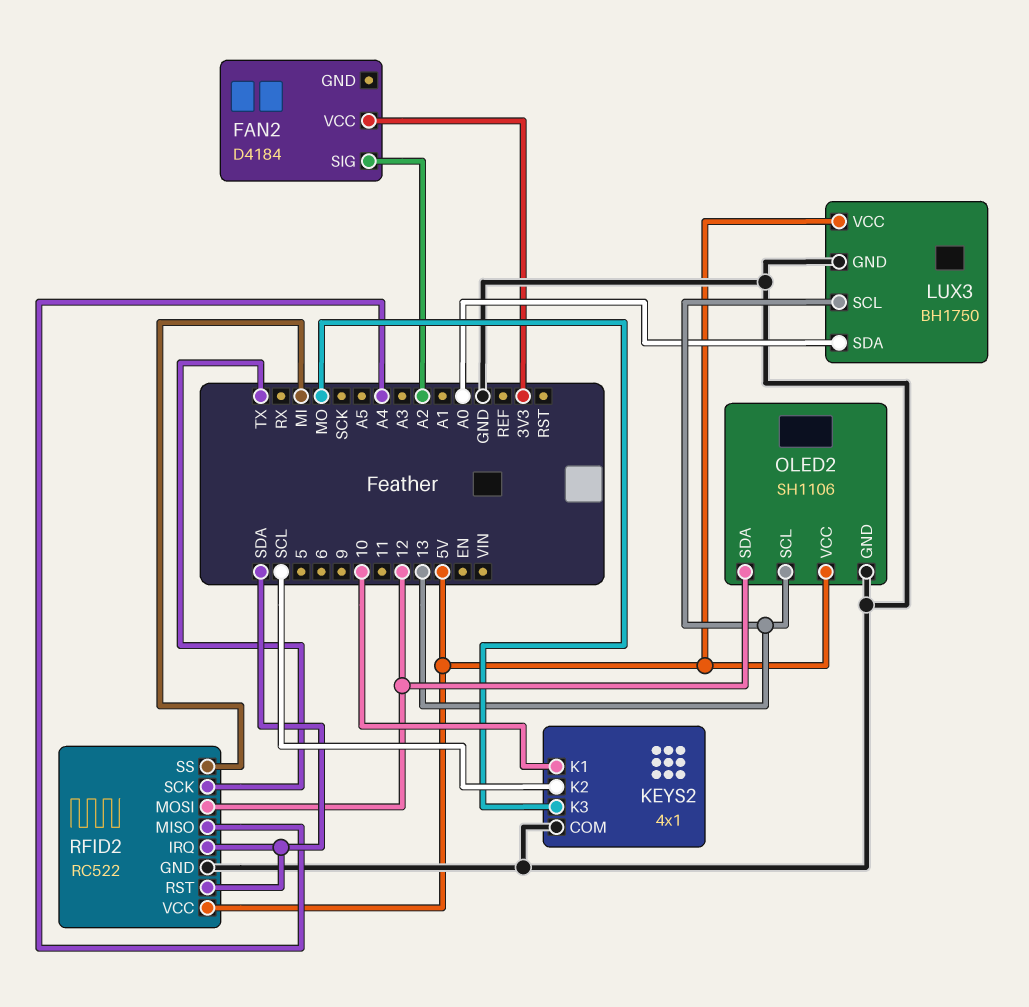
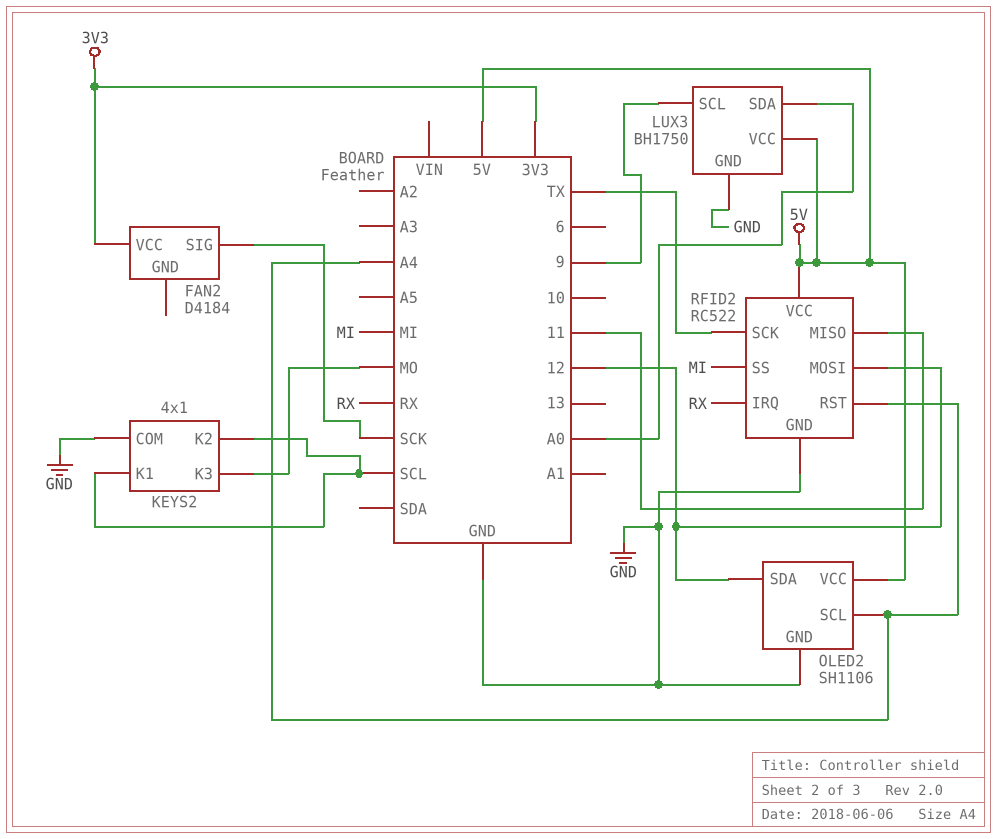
FAN2 pin SIG: A2 -> SCK
KEYS2 pin K1: 10 -> SCL
LUX3 pin SCL: 13 -> 9
OLED2 pin SCL: 13 -> A4
RFID2 pin IRQ: SDA -> RX
RFID2 pin MISO: A4 -> 11
RFID2 pin RST: SDA -> A4

